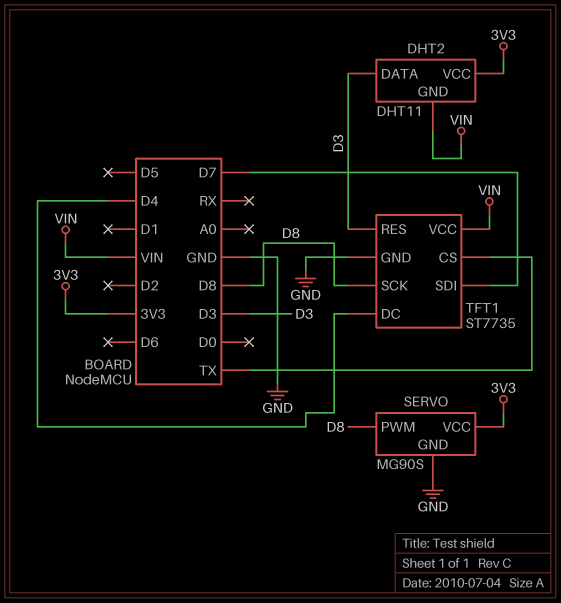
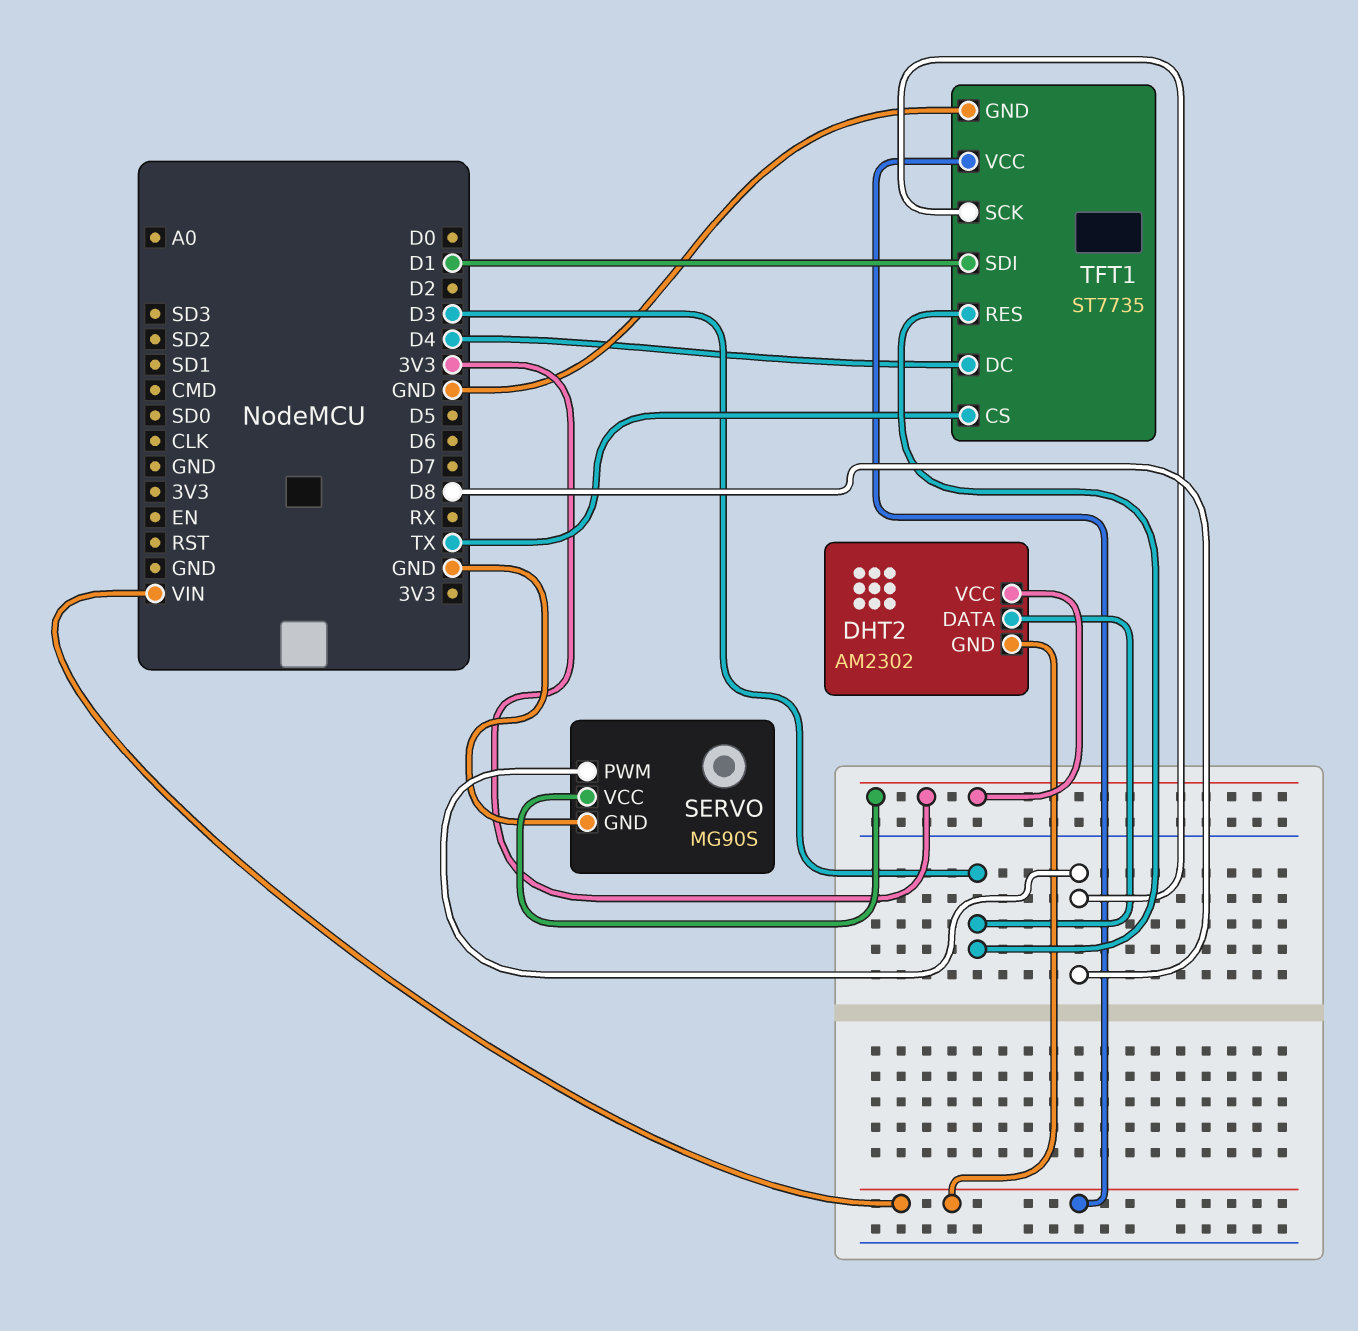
DHT2: DHT11 -> AM2302
TFT1 pin SDI: D7 -> D1

